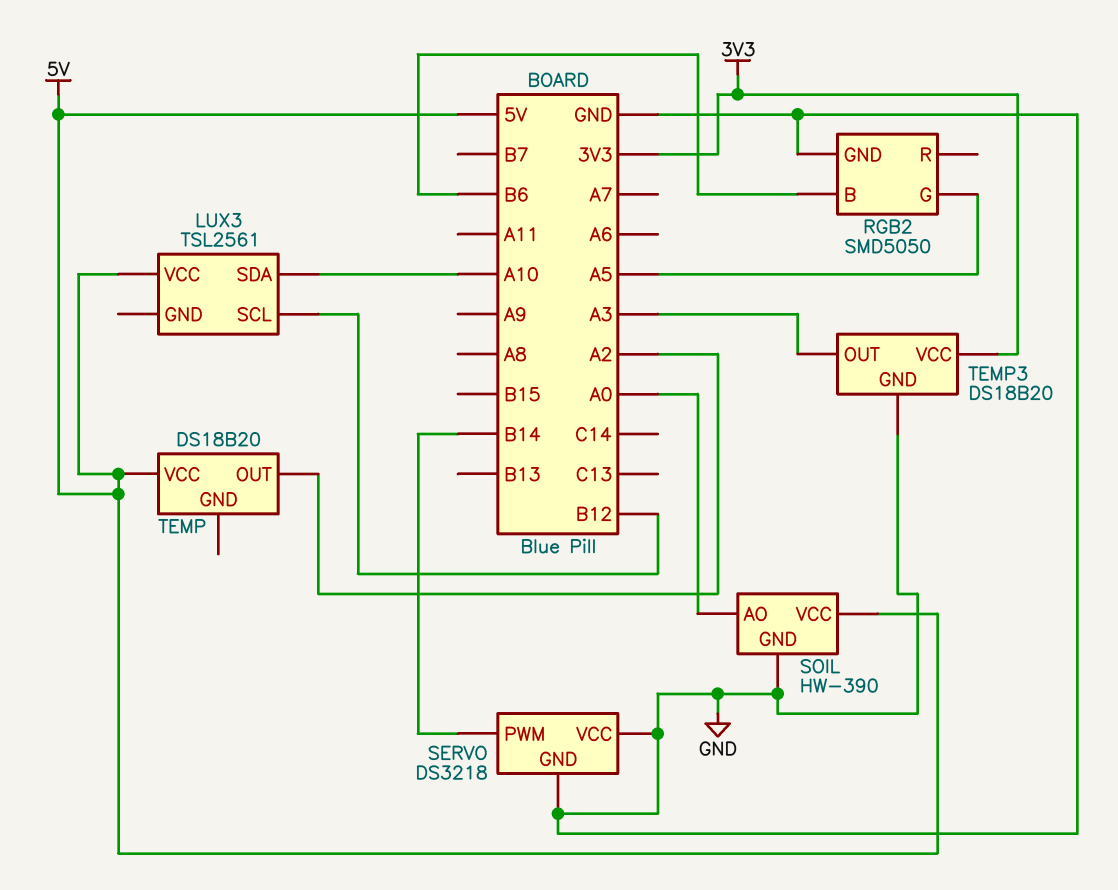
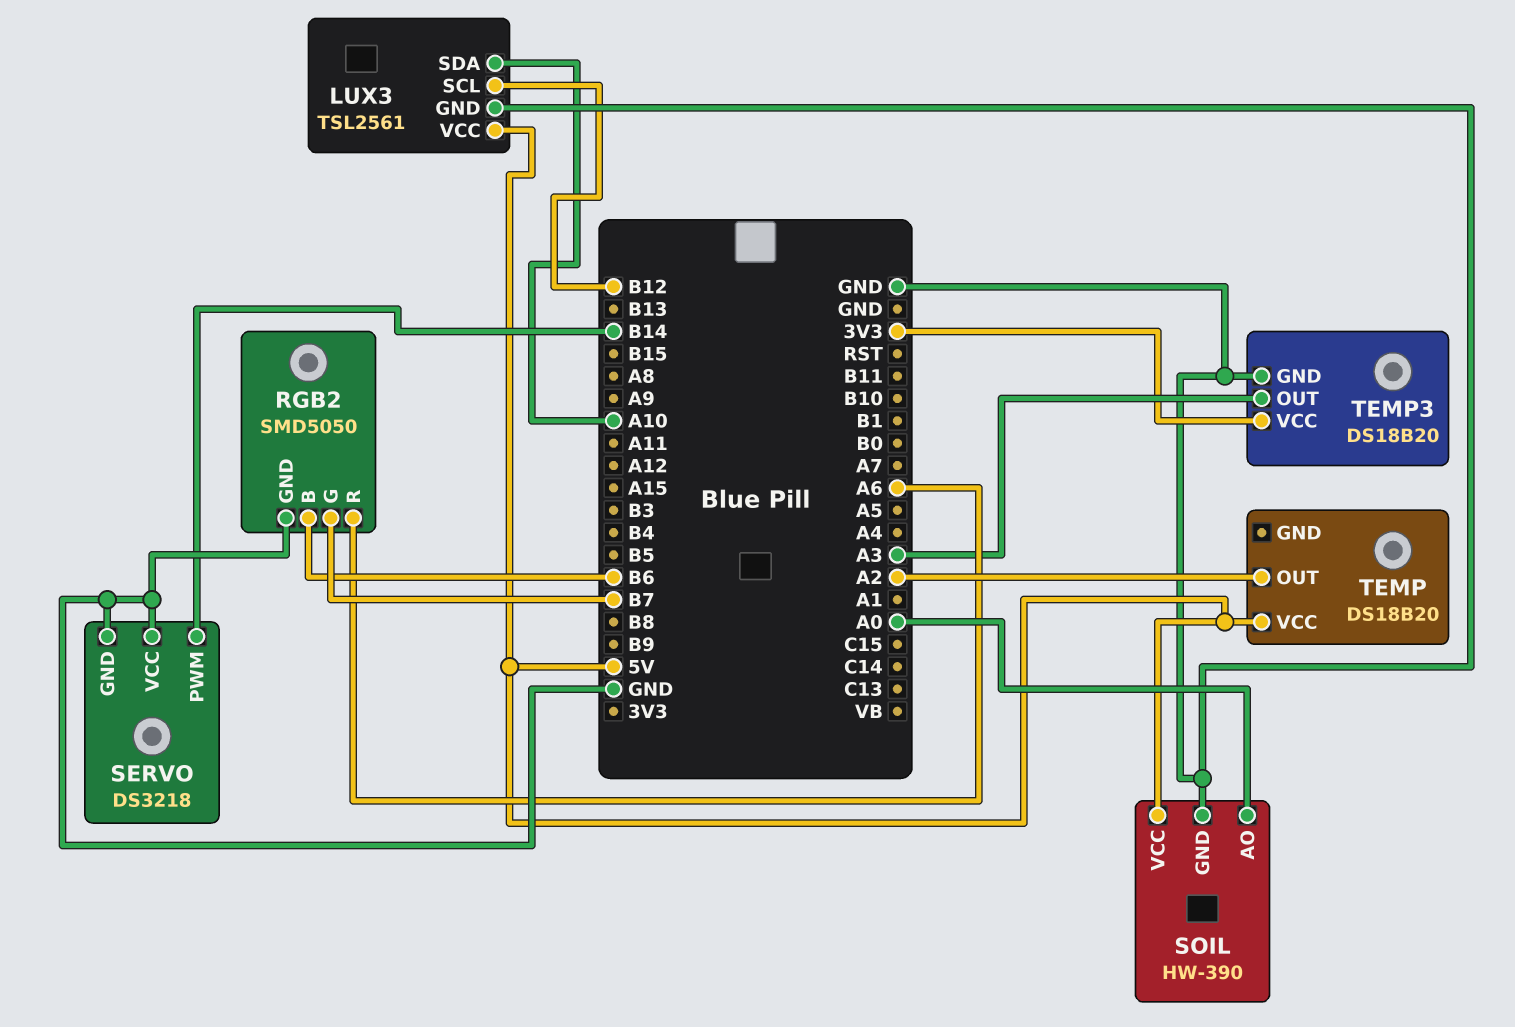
LUX3 pin GND: none -> GND
RGB2 pin G: A5 -> B7
RGB2 pin R: none -> A6

